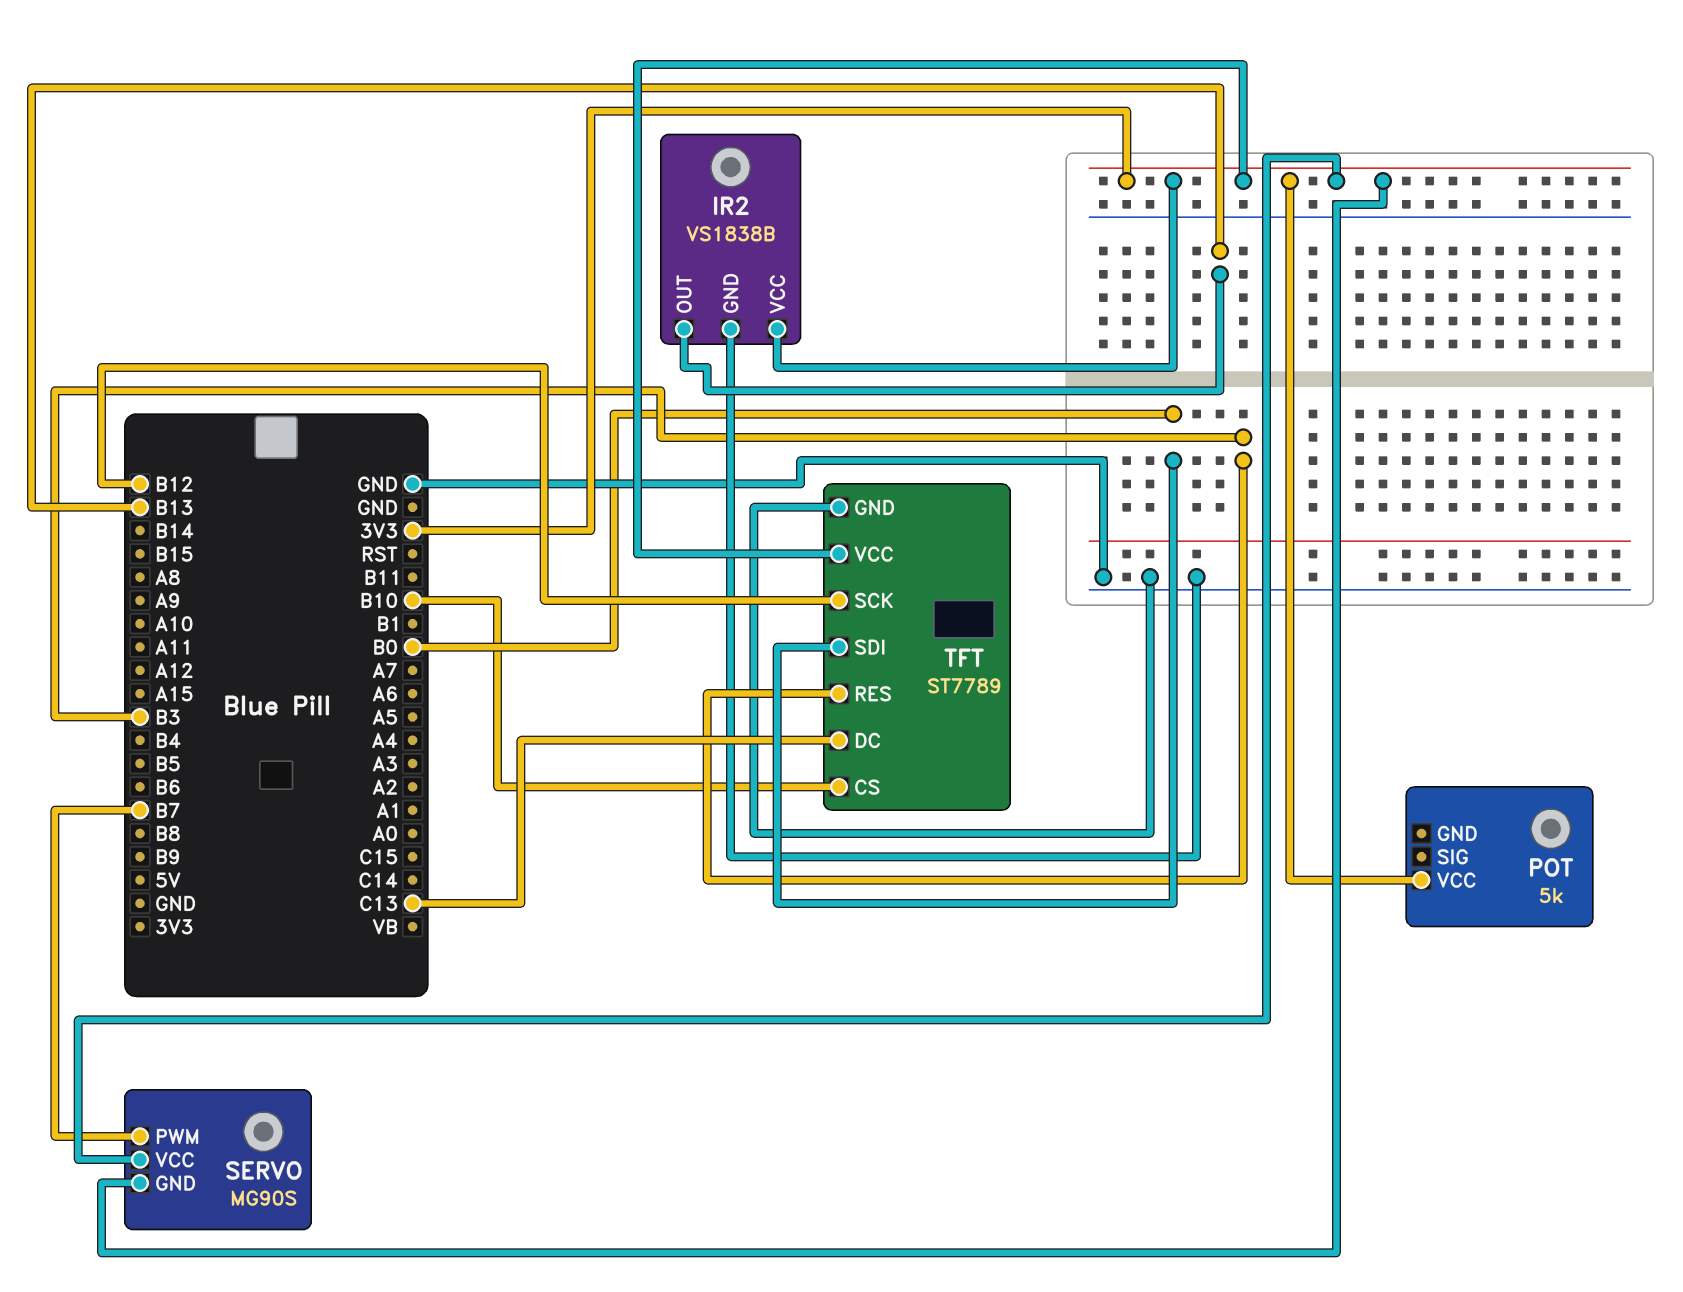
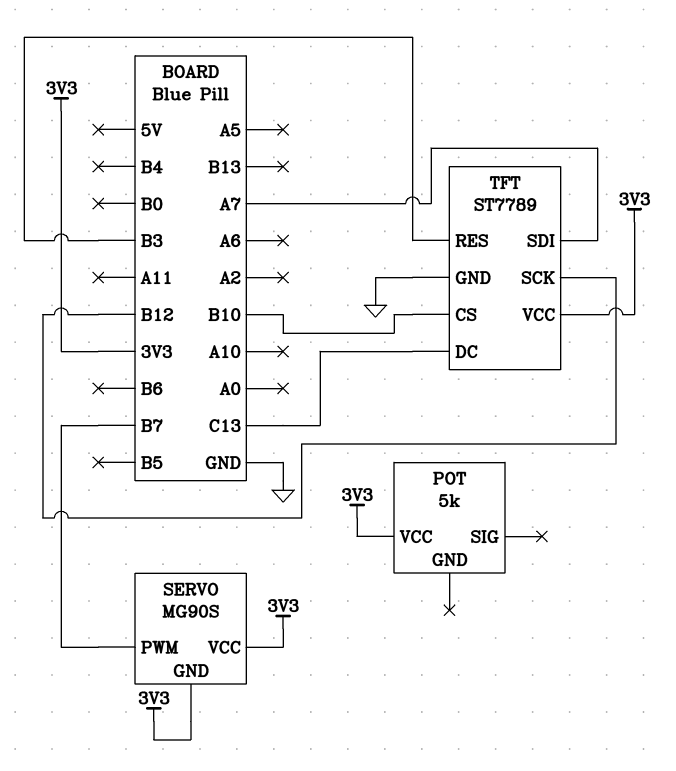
IR2: VS1838B -> none
IR2 pin GND: GND -> none
IR2 pin OUT: B13 -> none
IR2 pin VCC: 3V3 -> none
TFT pin SDI: B0 -> A7

